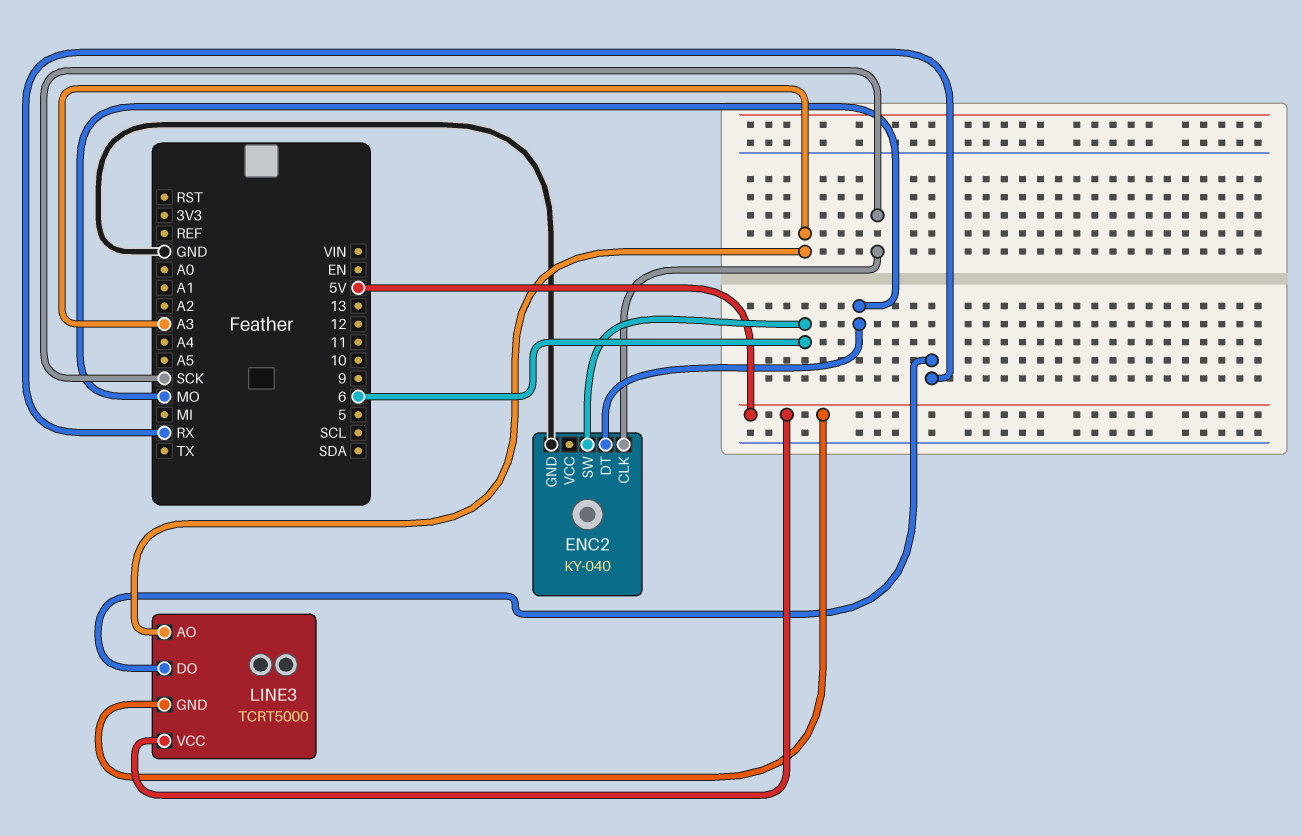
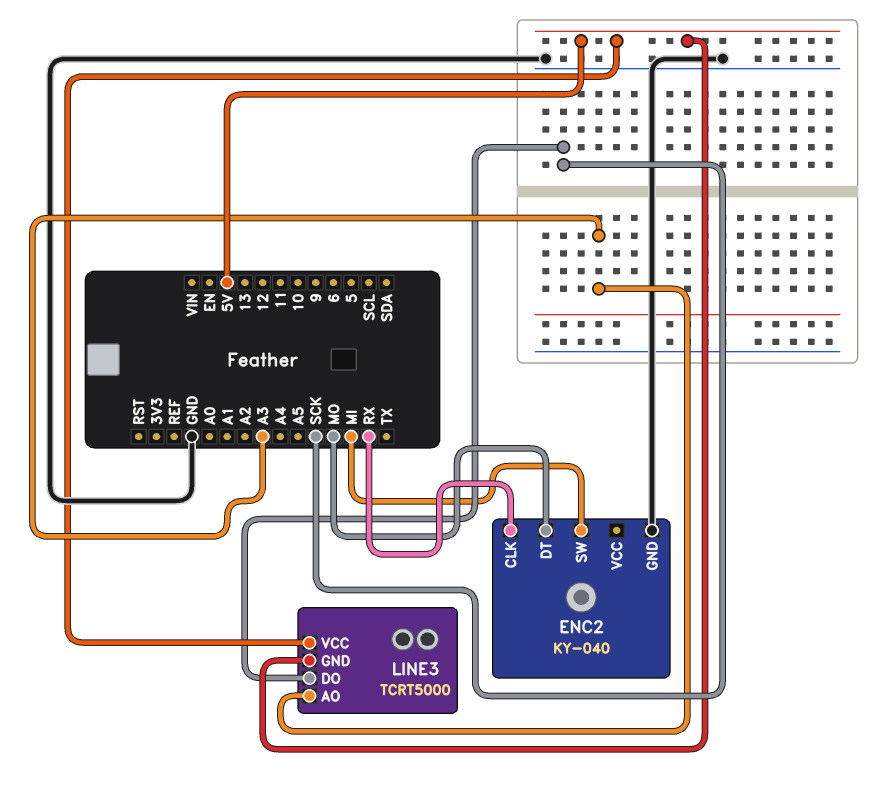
ENC2 pin CLK: SCK -> RX
ENC2 pin SW: 6 -> MI
LINE3 pin DO: RX -> SCK

